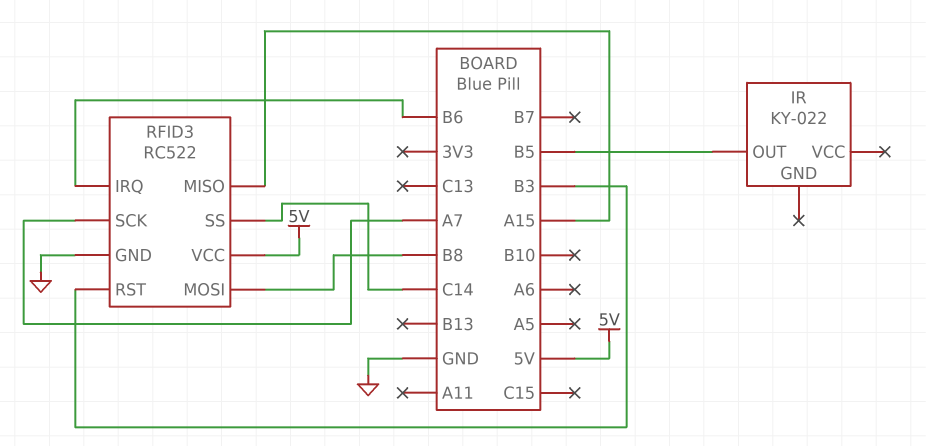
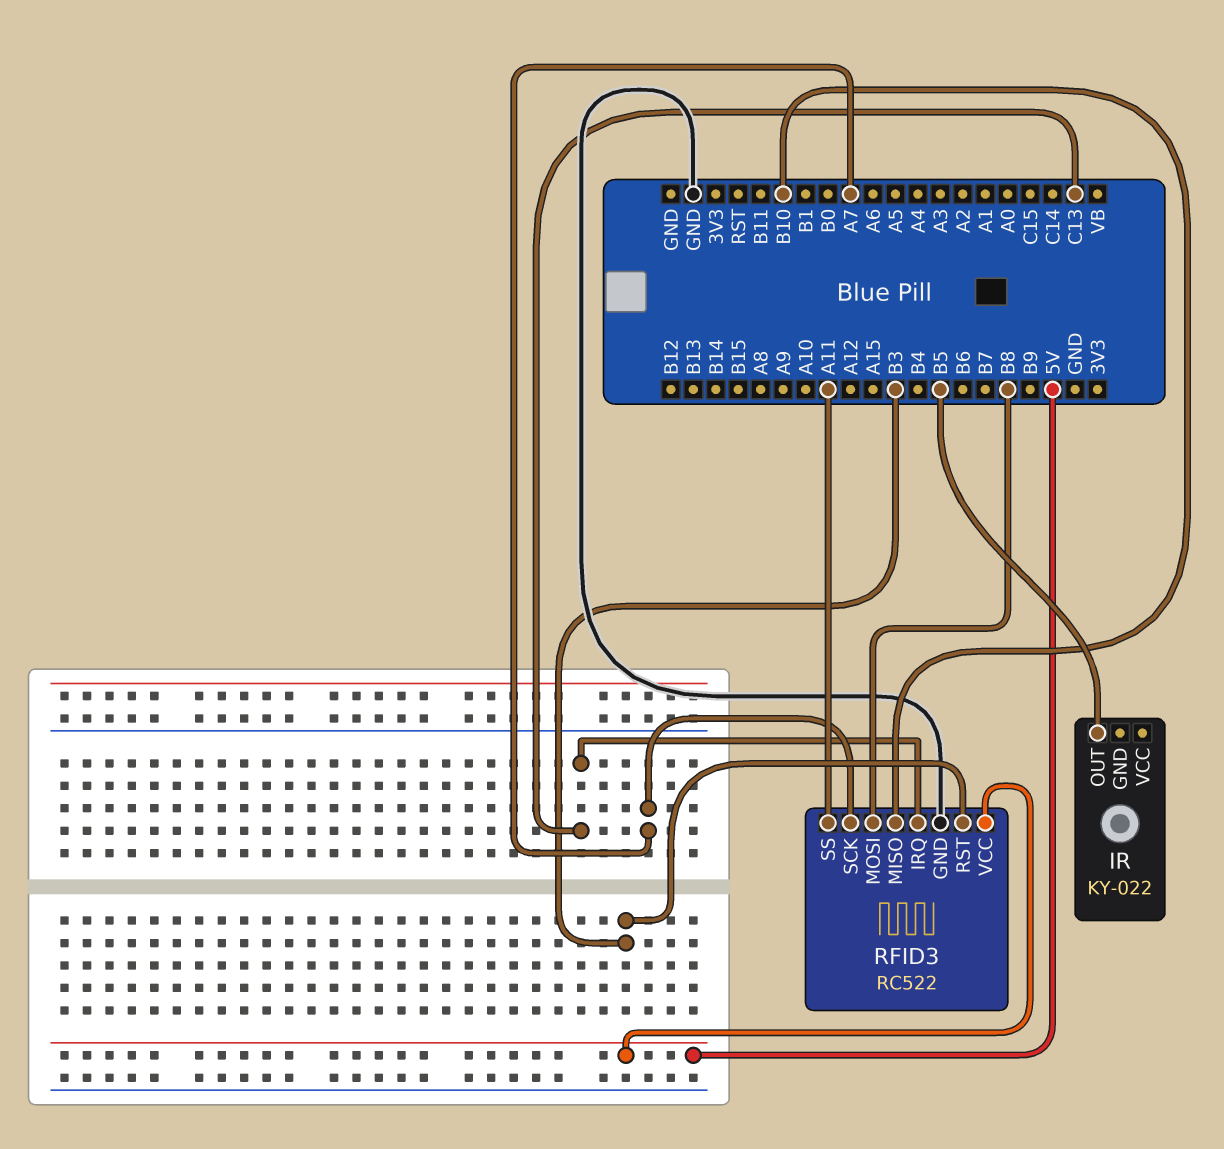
RFID3 pin IRQ: B6 -> C13
RFID3 pin MISO: A15 -> B10
RFID3 pin SS: C14 -> A11

